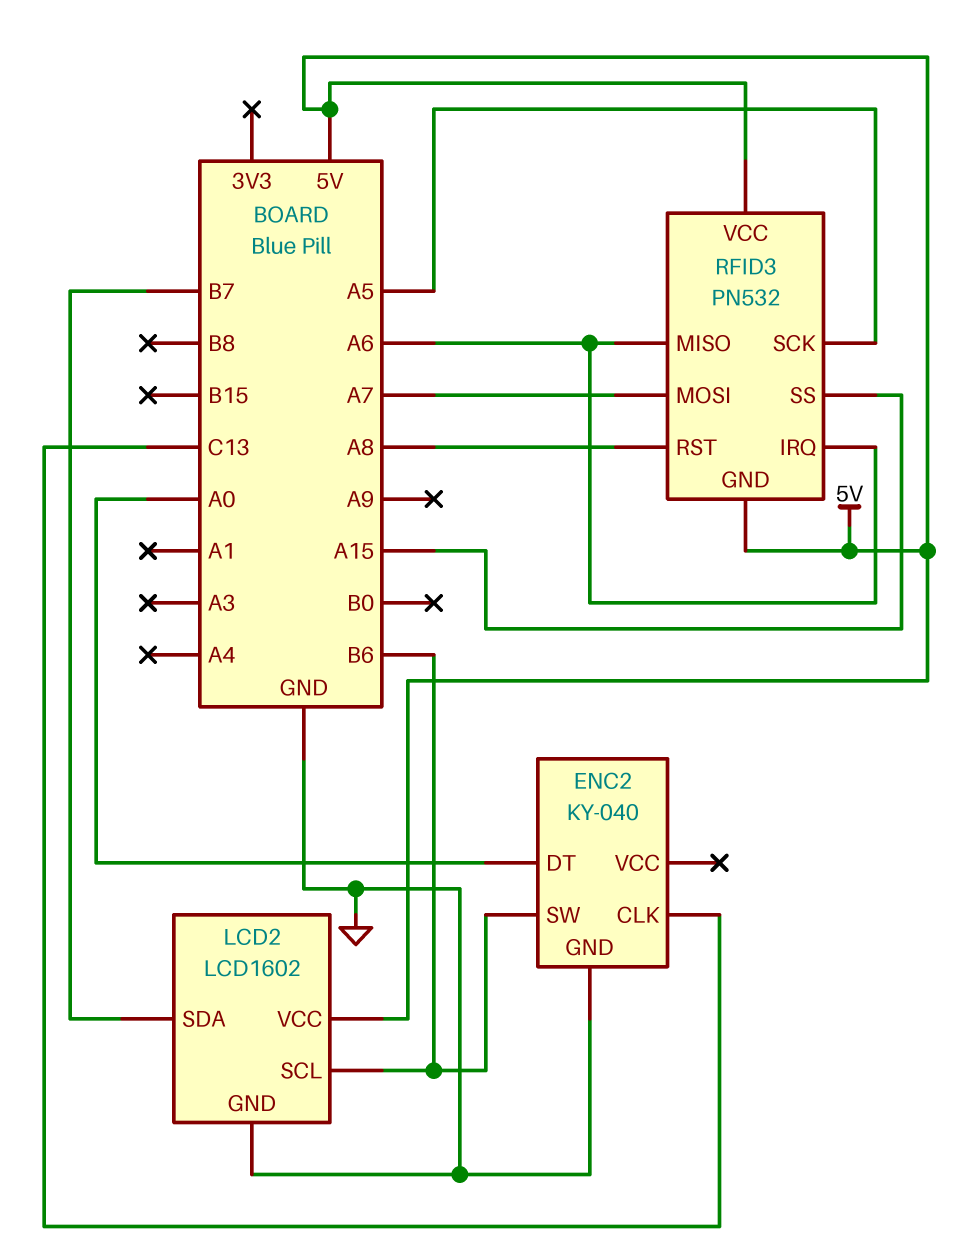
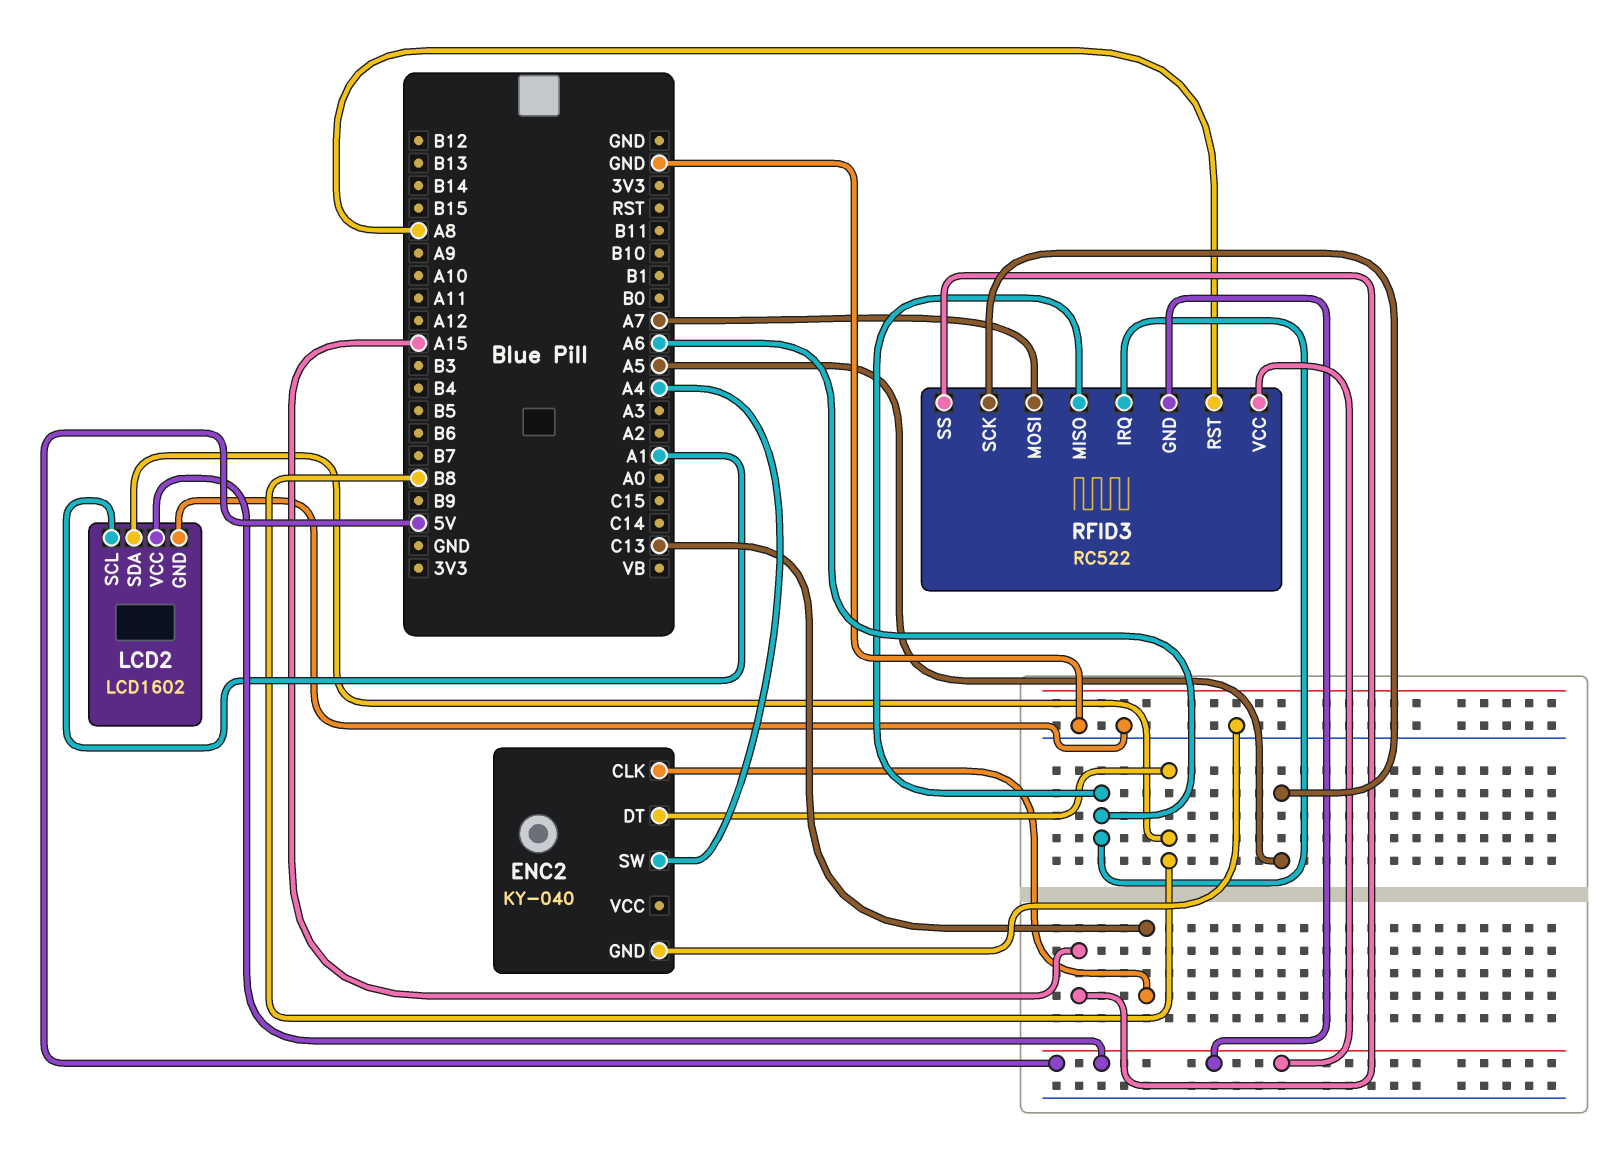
ENC2 pin DT: A0 -> B8
ENC2 pin SW: B6 -> A4
LCD2 pin SCL: B6 -> A1
LCD2 pin SDA: B7 -> B8
RFID3: PN532 -> RC522

